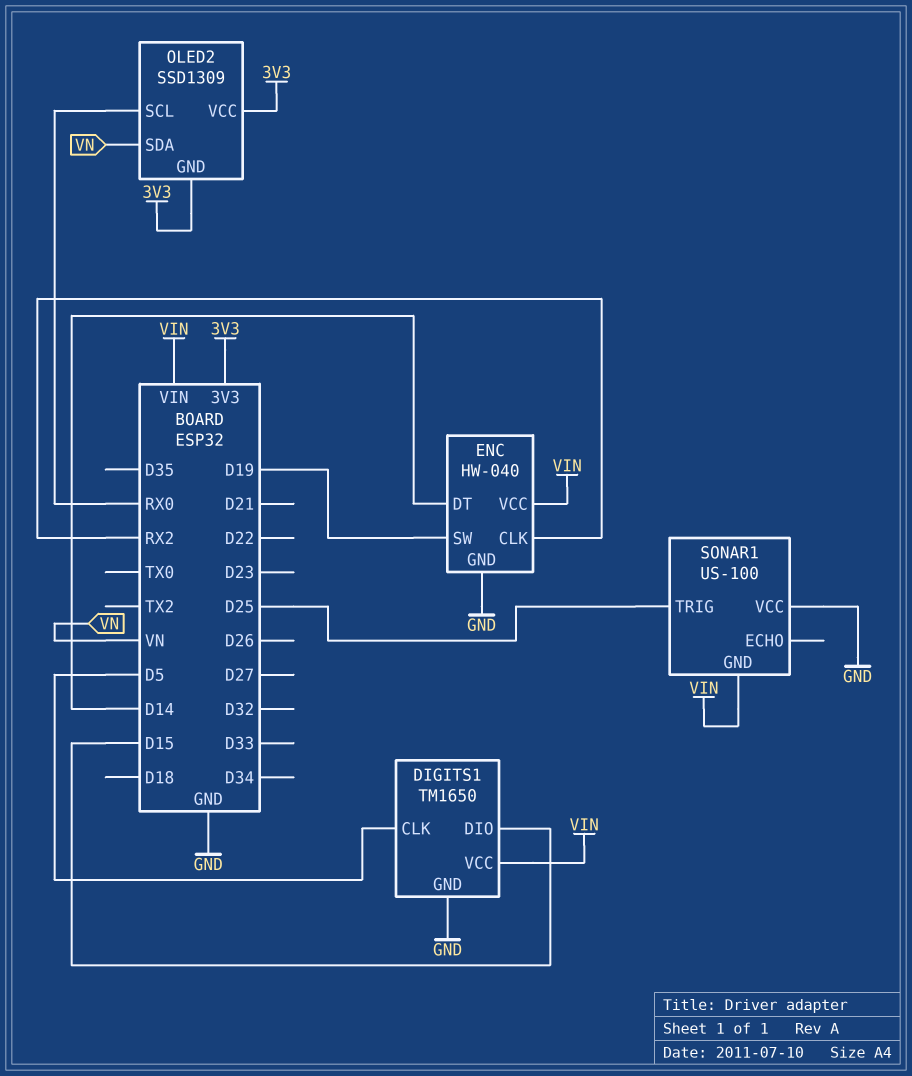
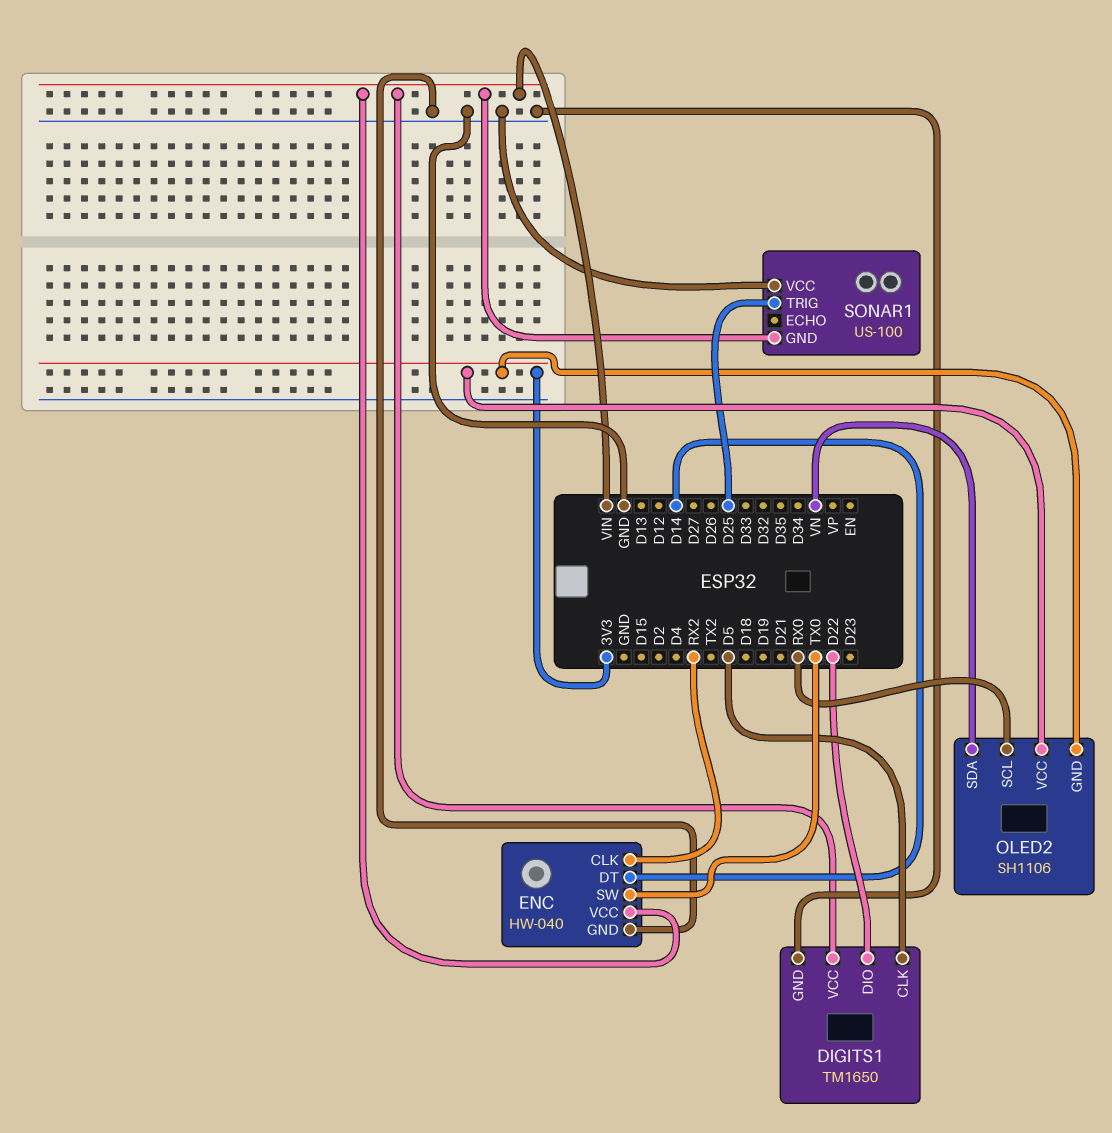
DIGITS1 pin DIO: D15 -> D22
ENC pin SW: D19 -> TX0
OLED2: SSD1309 -> SH1106

